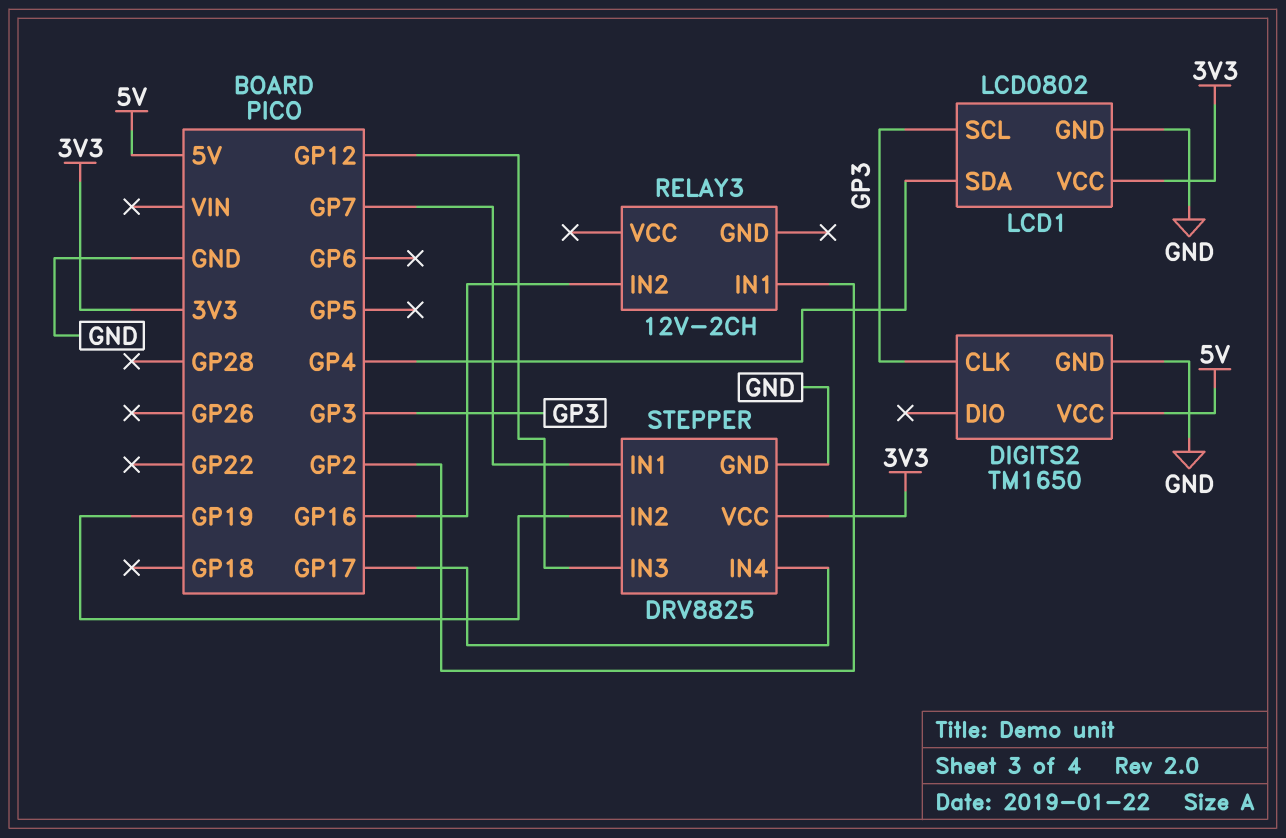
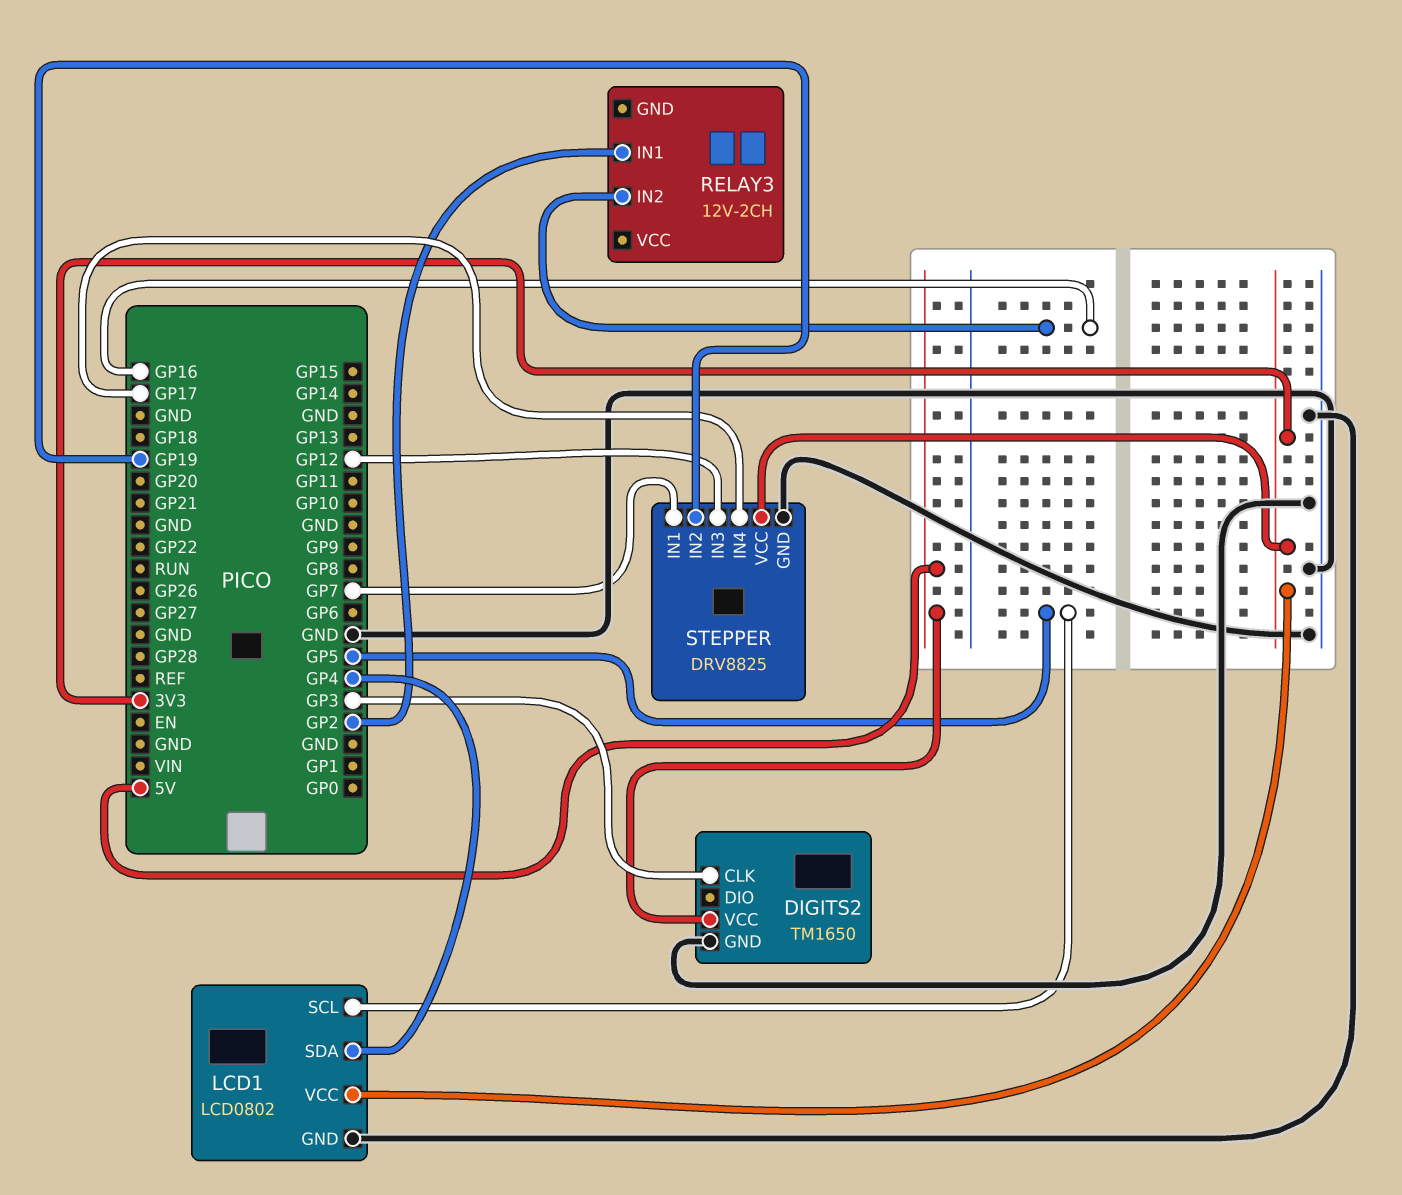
LCD1 pin SCL: GP3 -> GP5

